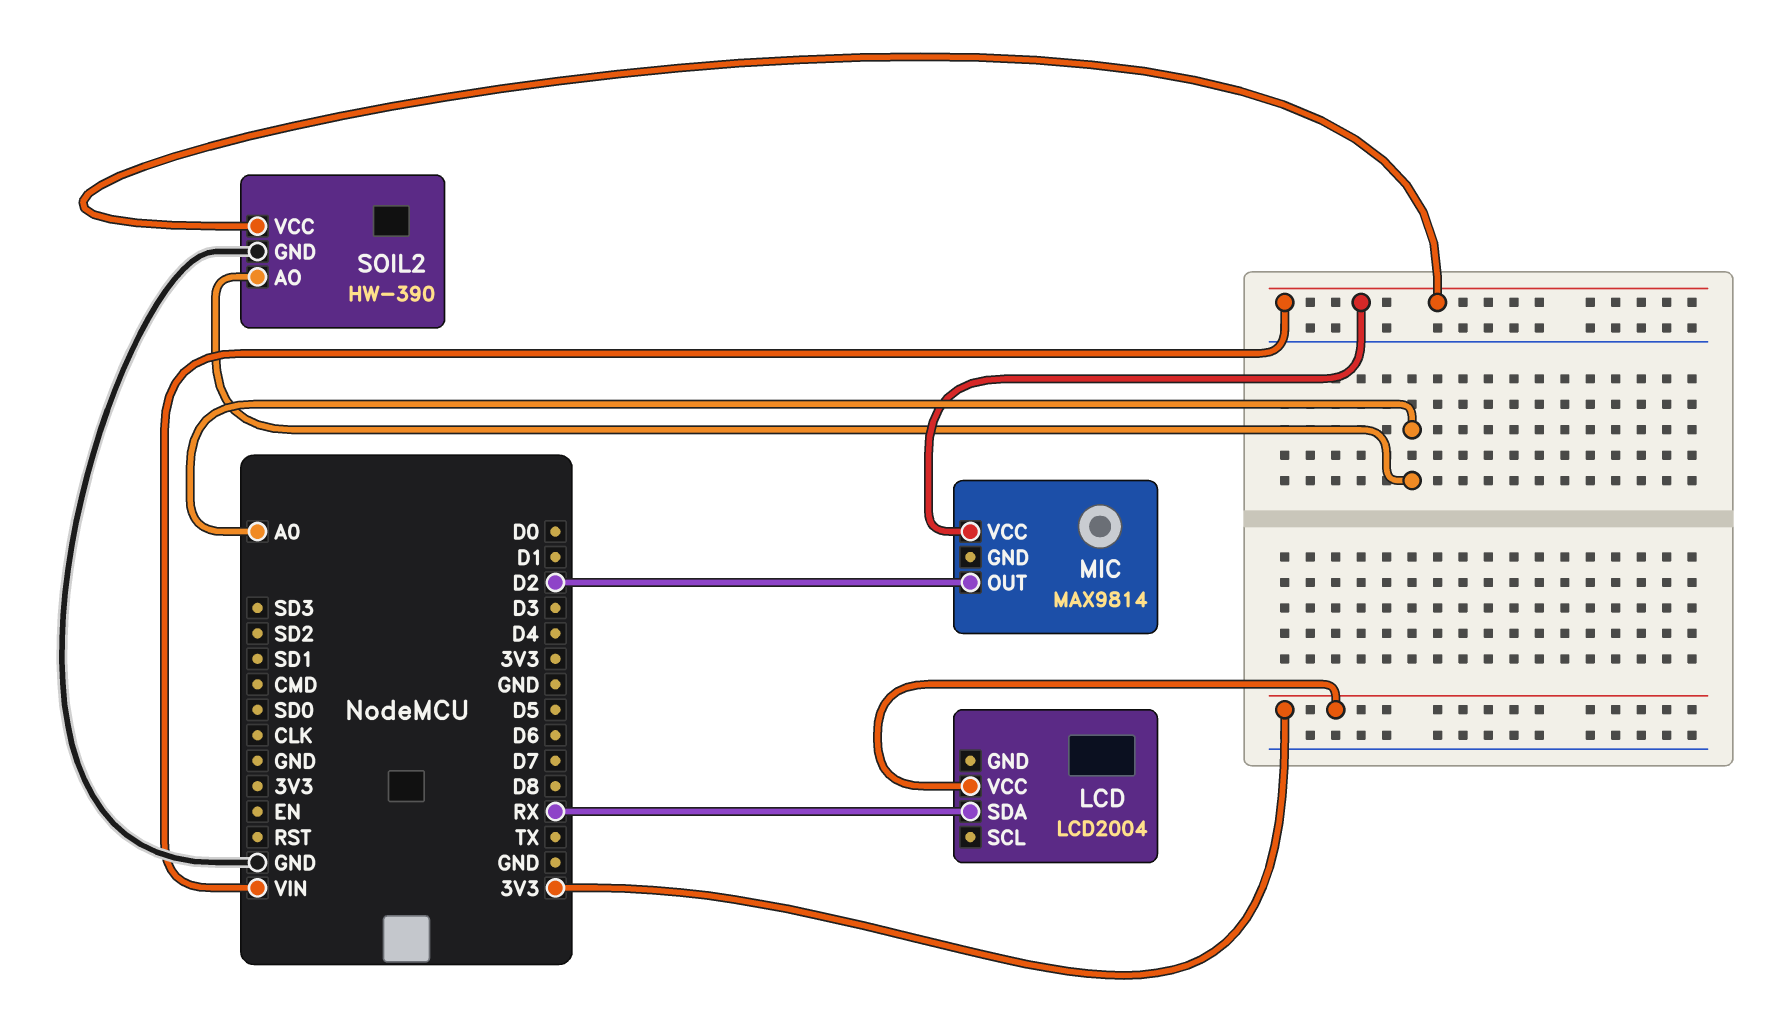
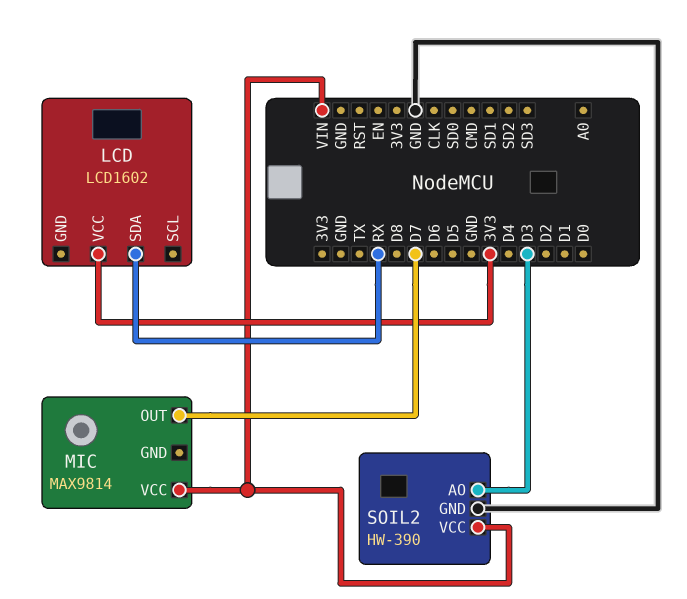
LCD: LCD2004 -> LCD1602
MIC pin OUT: D2 -> D7
SOIL2 pin AO: A0 -> D3

